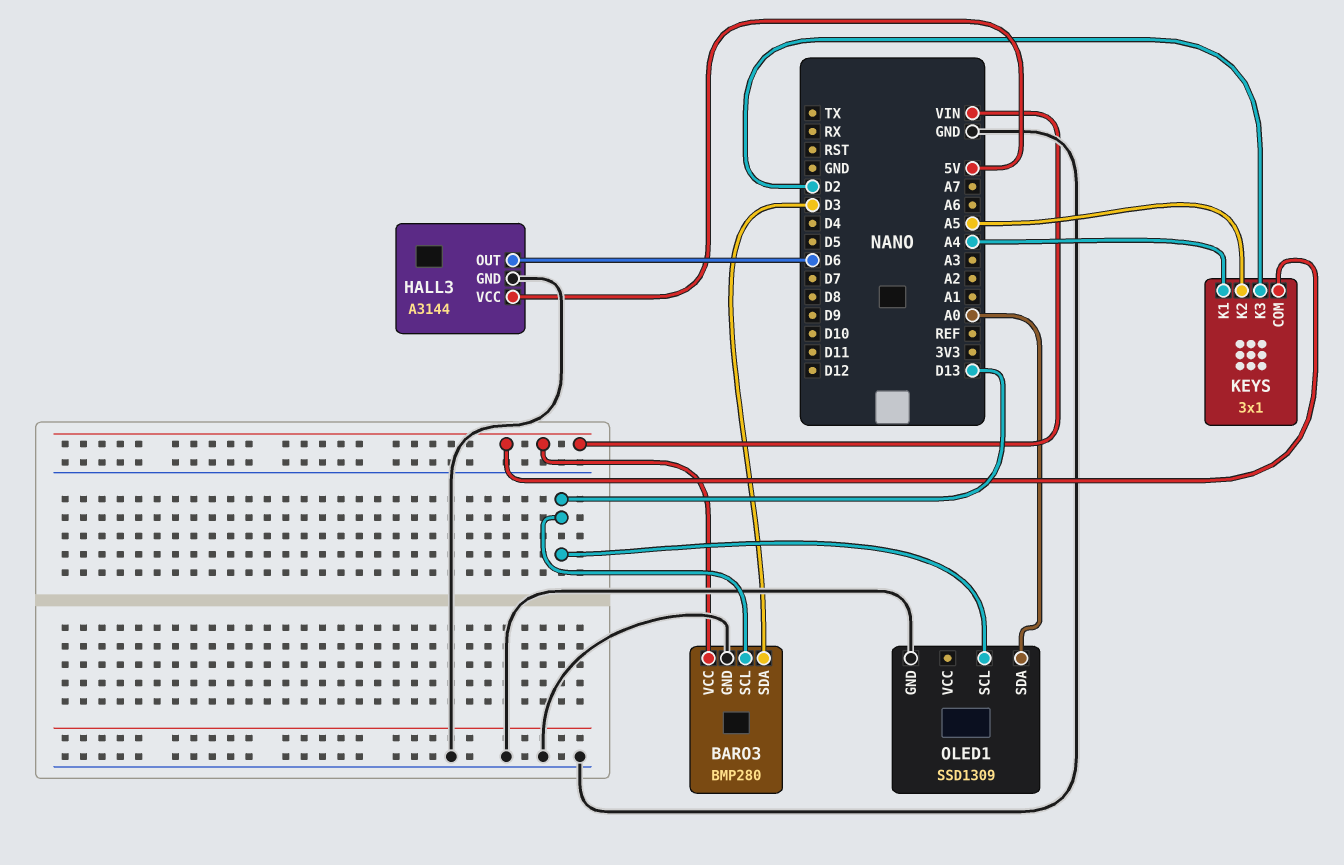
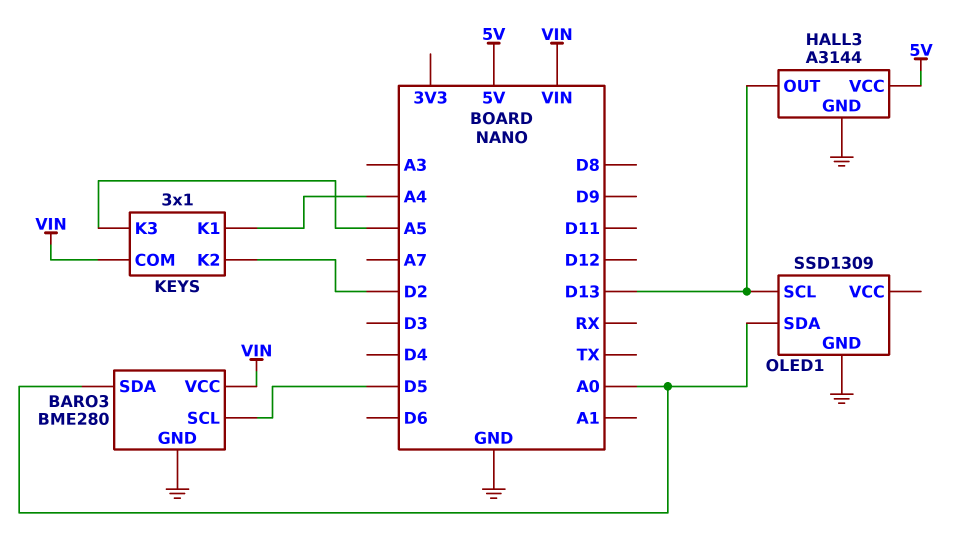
BARO3: BMP280 -> BME280
BARO3 pin SCL: D13 -> D5
BARO3 pin SDA: D3 -> A0
HALL3 pin OUT: D6 -> D13
KEYS pin K2: A5 -> D2
KEYS pin K3: D2 -> A5

